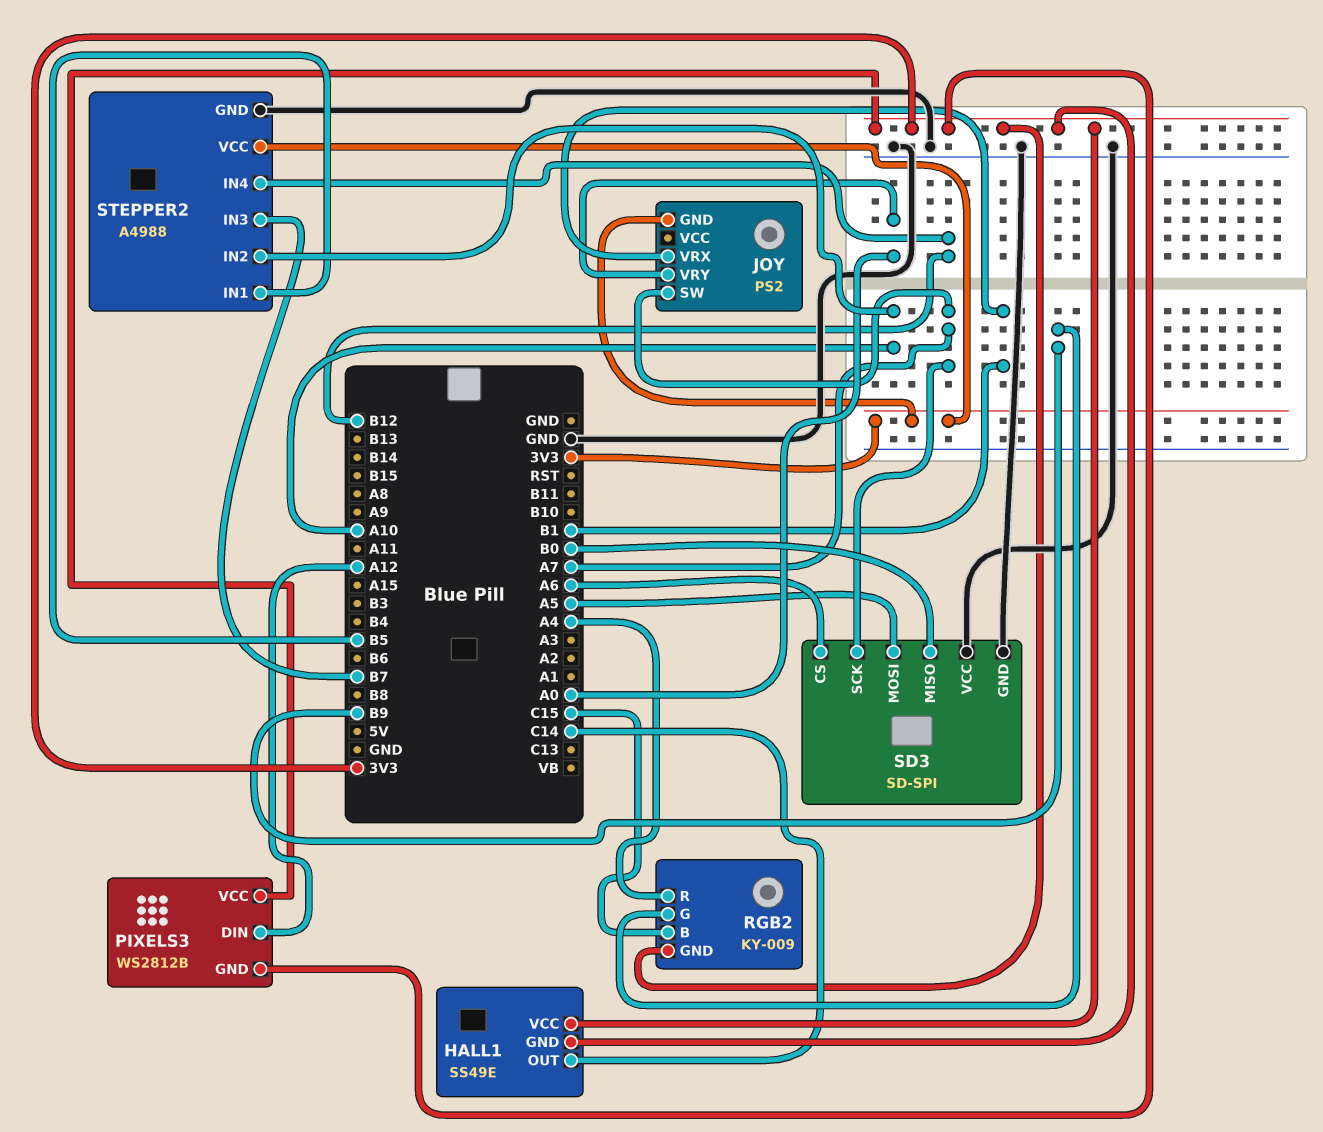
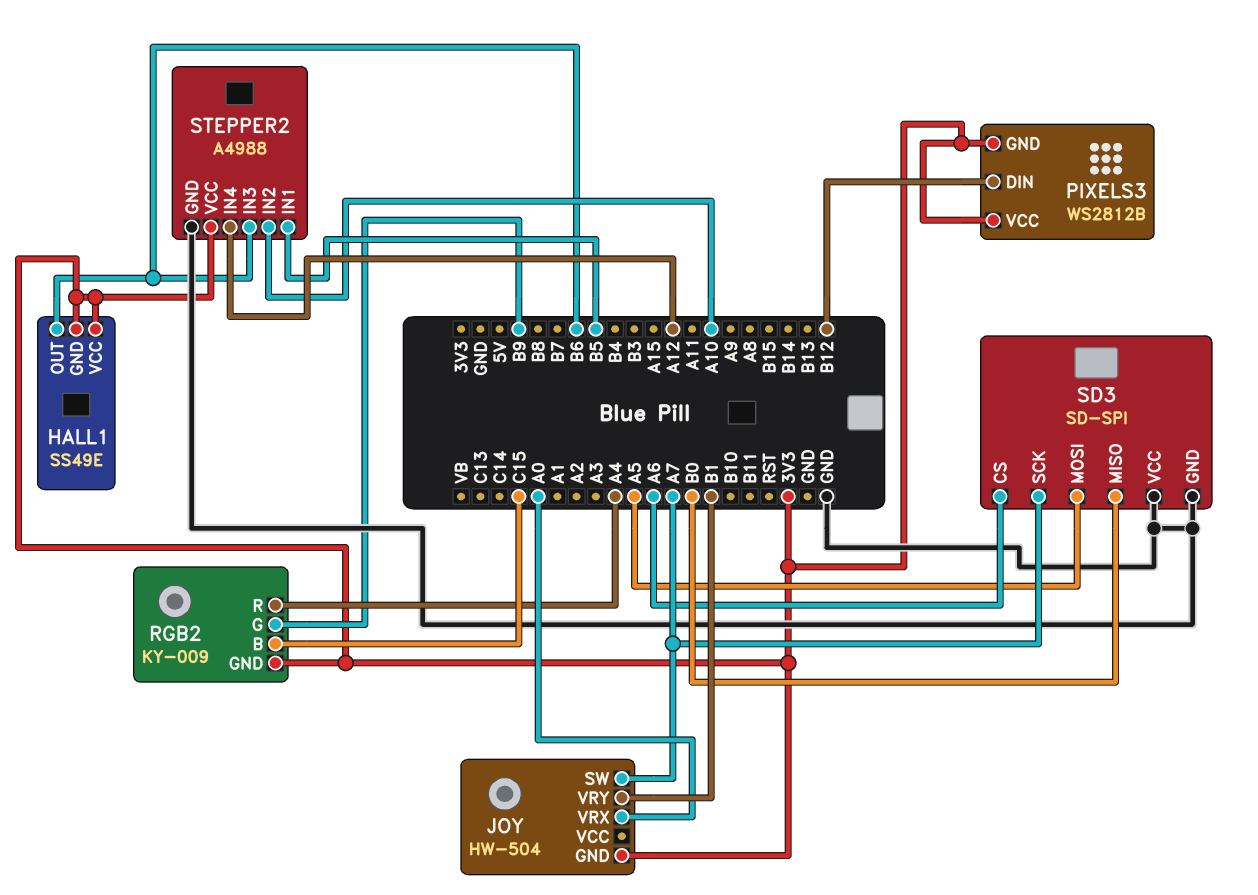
HALL1 pin OUT: C14 -> B6
JOY: PS2 -> HW-504
JOY pin VRX: B1 -> A0
JOY pin VRY: A0 -> B1
PIXELS3 pin DIN: A12 -> B12
STEPPER2 pin IN3: B7 -> B6
STEPPER2 pin IN4: B12 -> A12

